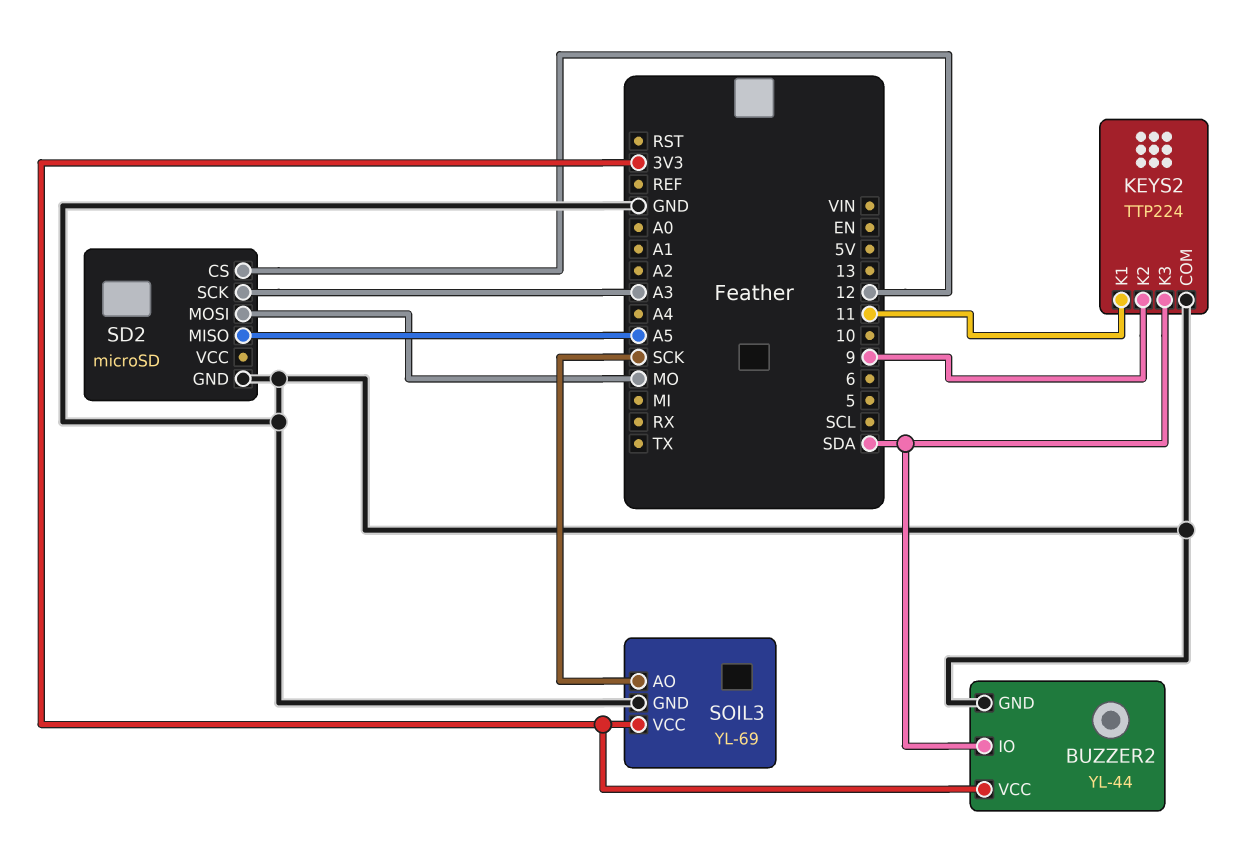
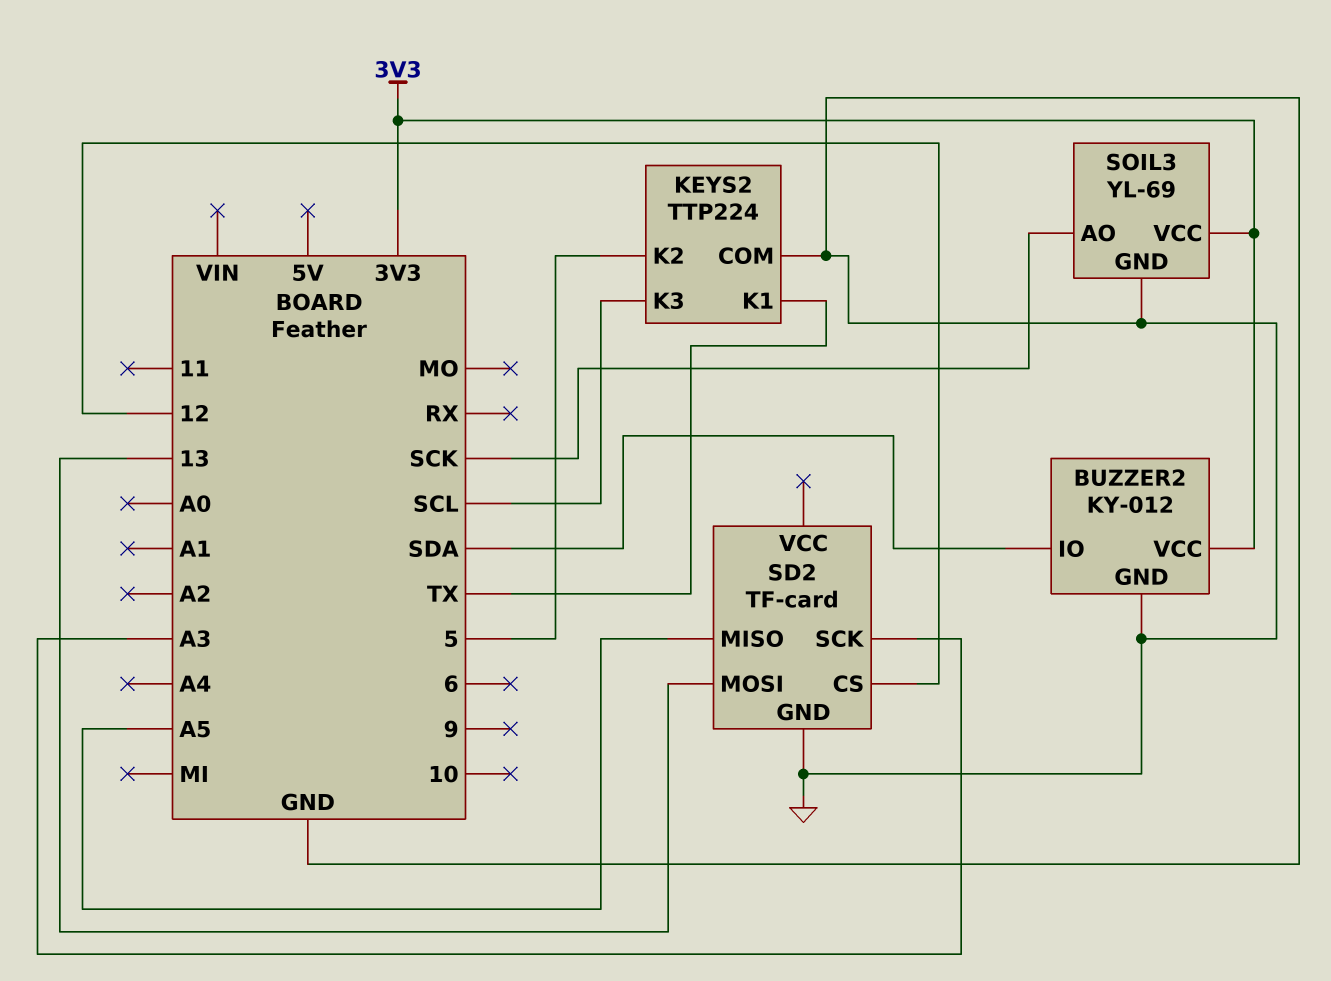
BUZZER2: YL-44 -> KY-012
KEYS2 pin K1: 11 -> TX
KEYS2 pin K2: 9 -> 5
KEYS2 pin K3: SDA -> SCL
SD2: microSD -> TF-card
SD2 pin MOSI: MO -> 13

